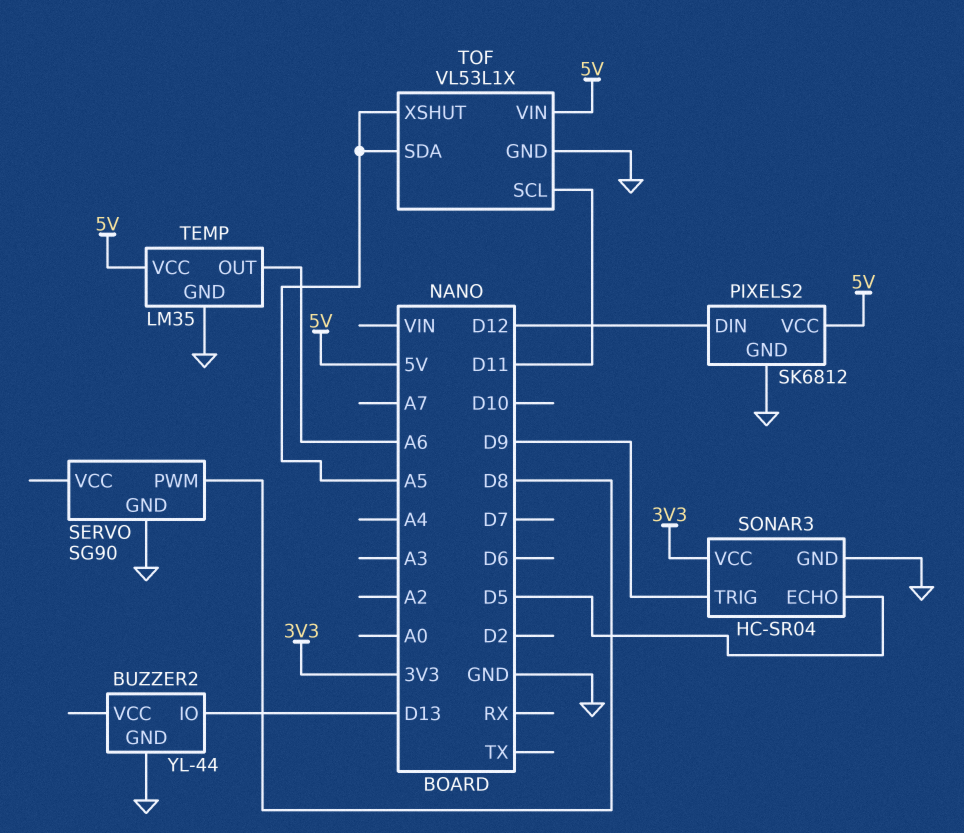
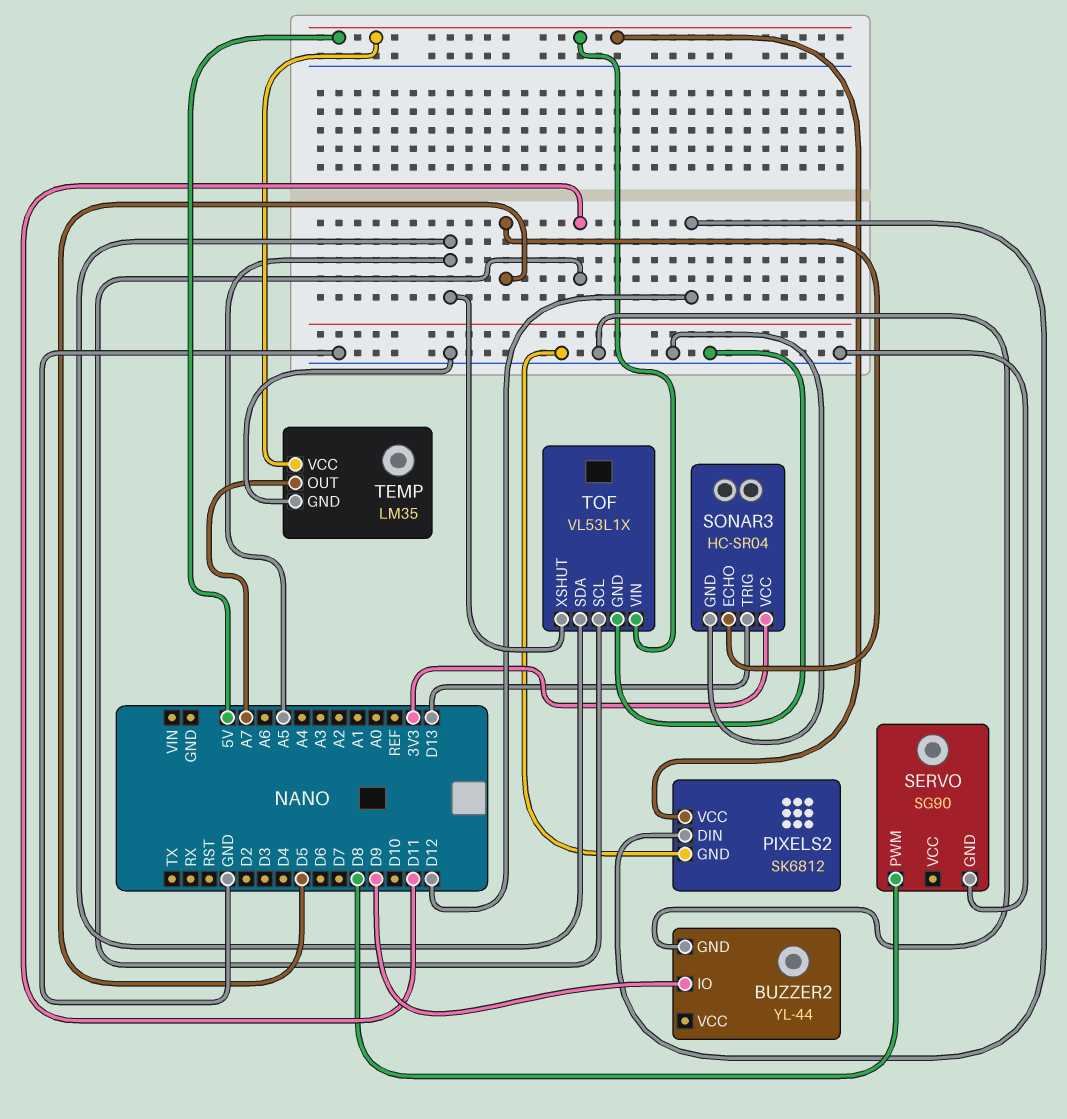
BUZZER2 pin IO: D13 -> D9
SONAR3 pin TRIG: D9 -> D13
TEMP pin OUT: A6 -> A7

